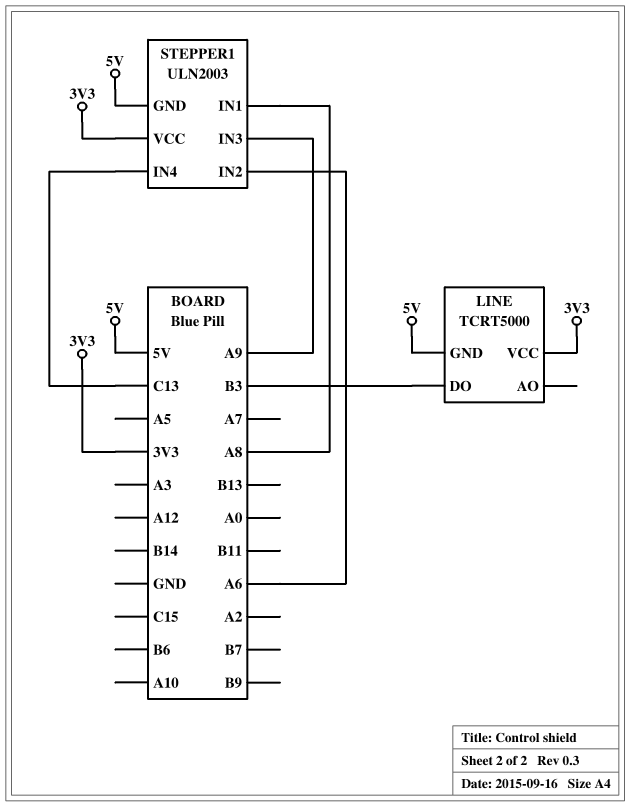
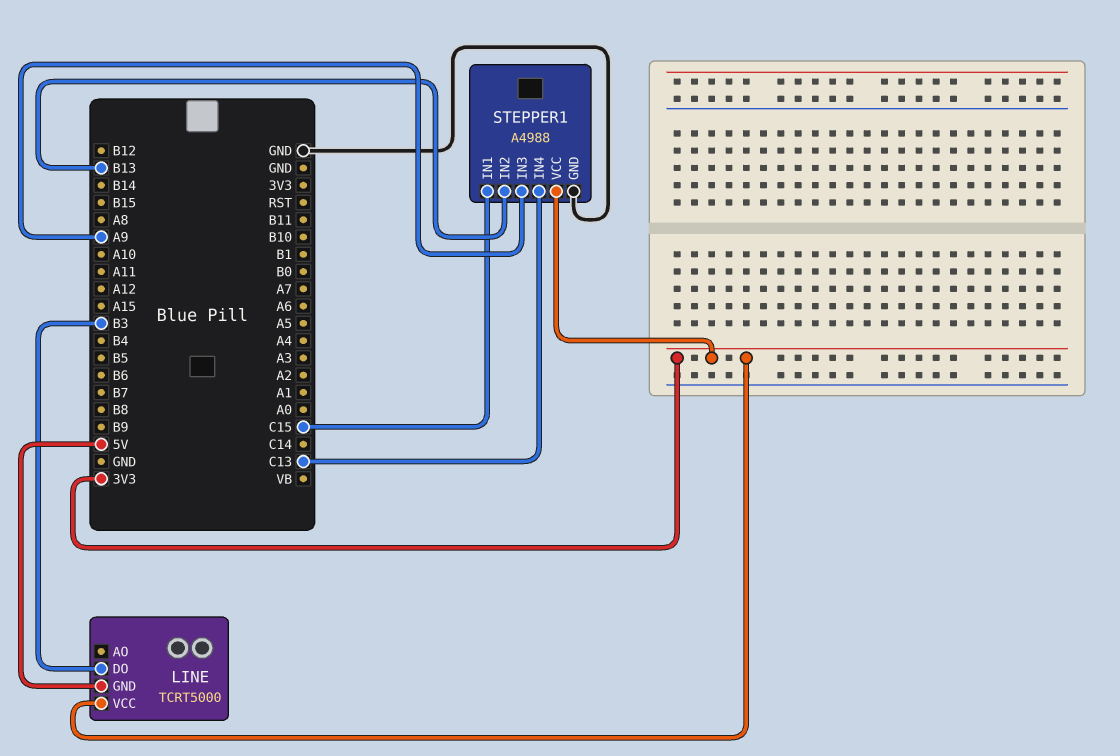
STEPPER1: ULN2003 -> A4988
STEPPER1 pin GND: 5V -> GND
STEPPER1 pin IN1: A8 -> C15
STEPPER1 pin IN2: A6 -> B13

